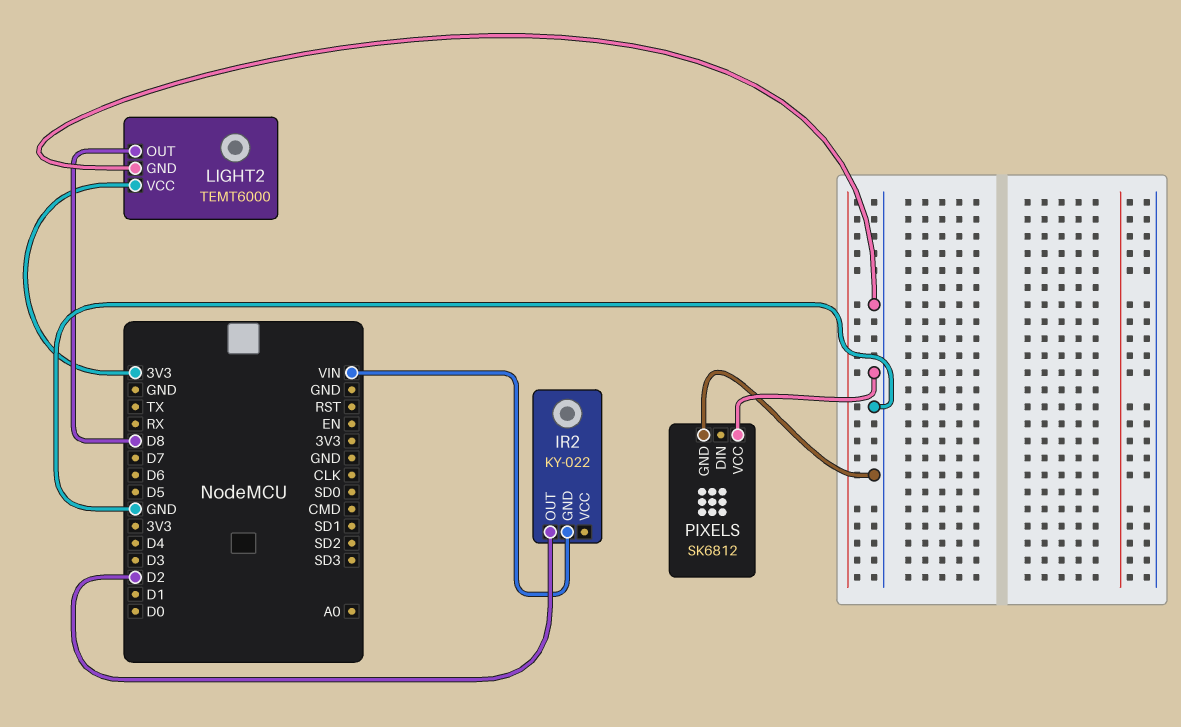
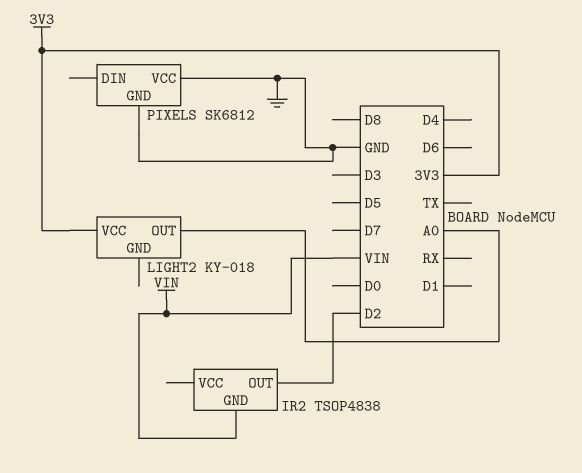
IR2: KY-022 -> TSOP4838
LIGHT2: TEMT6000 -> KY-018
LIGHT2 pin GND: GND -> none
LIGHT2 pin OUT: D8 -> A0

